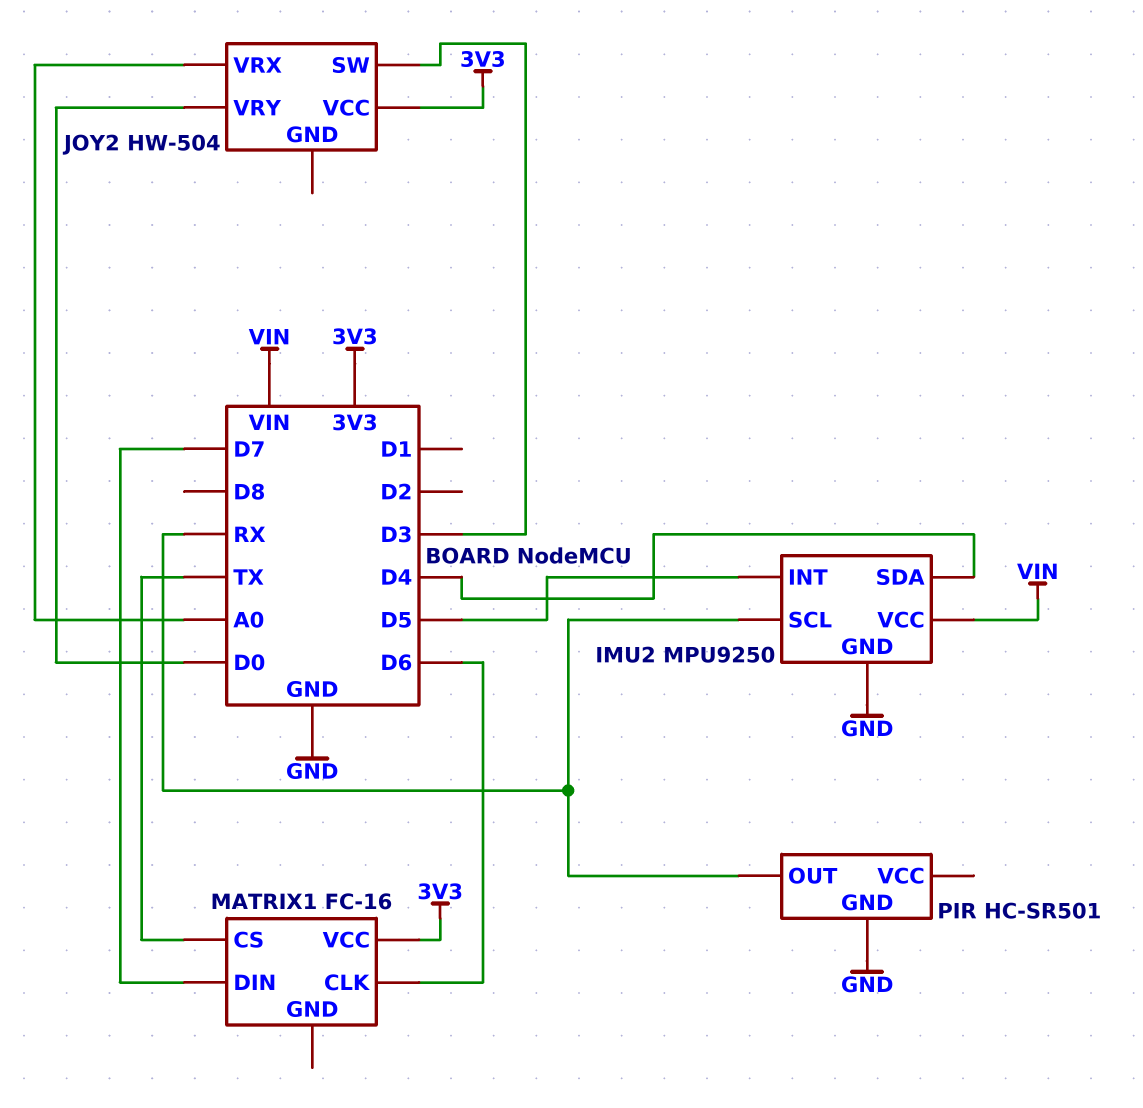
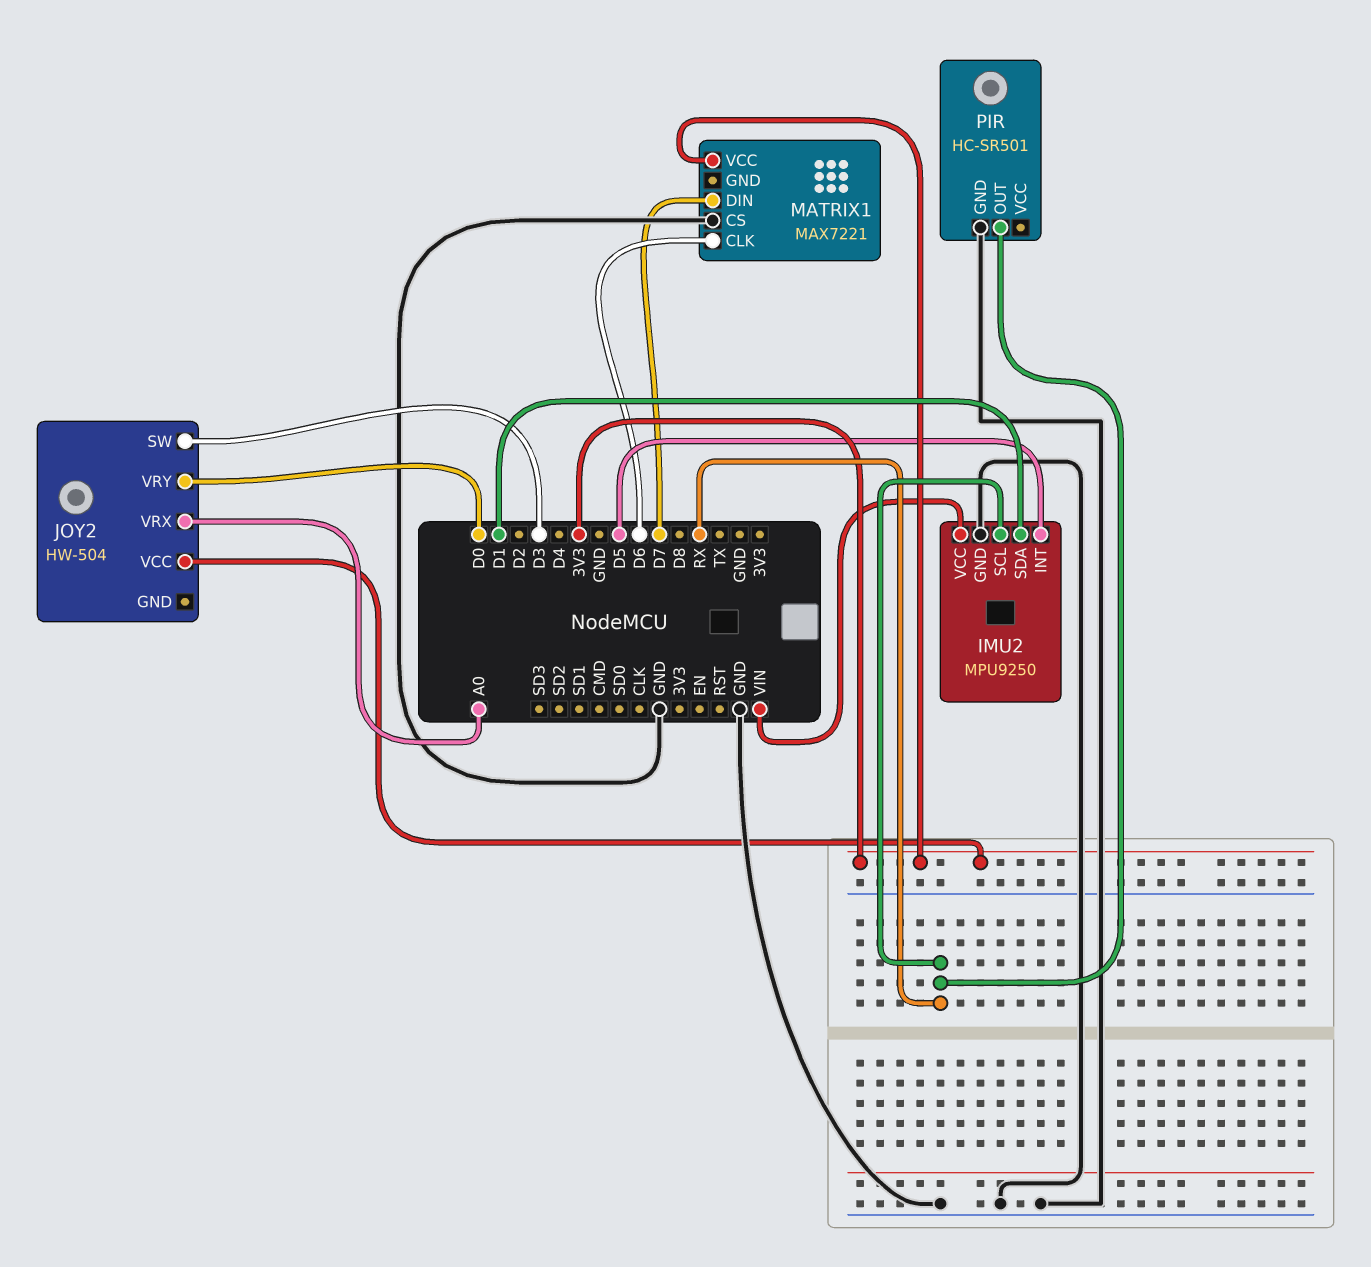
IMU2 pin SDA: D4 -> D1
MATRIX1: FC-16 -> MAX7221
MATRIX1 pin CS: TX -> GND

